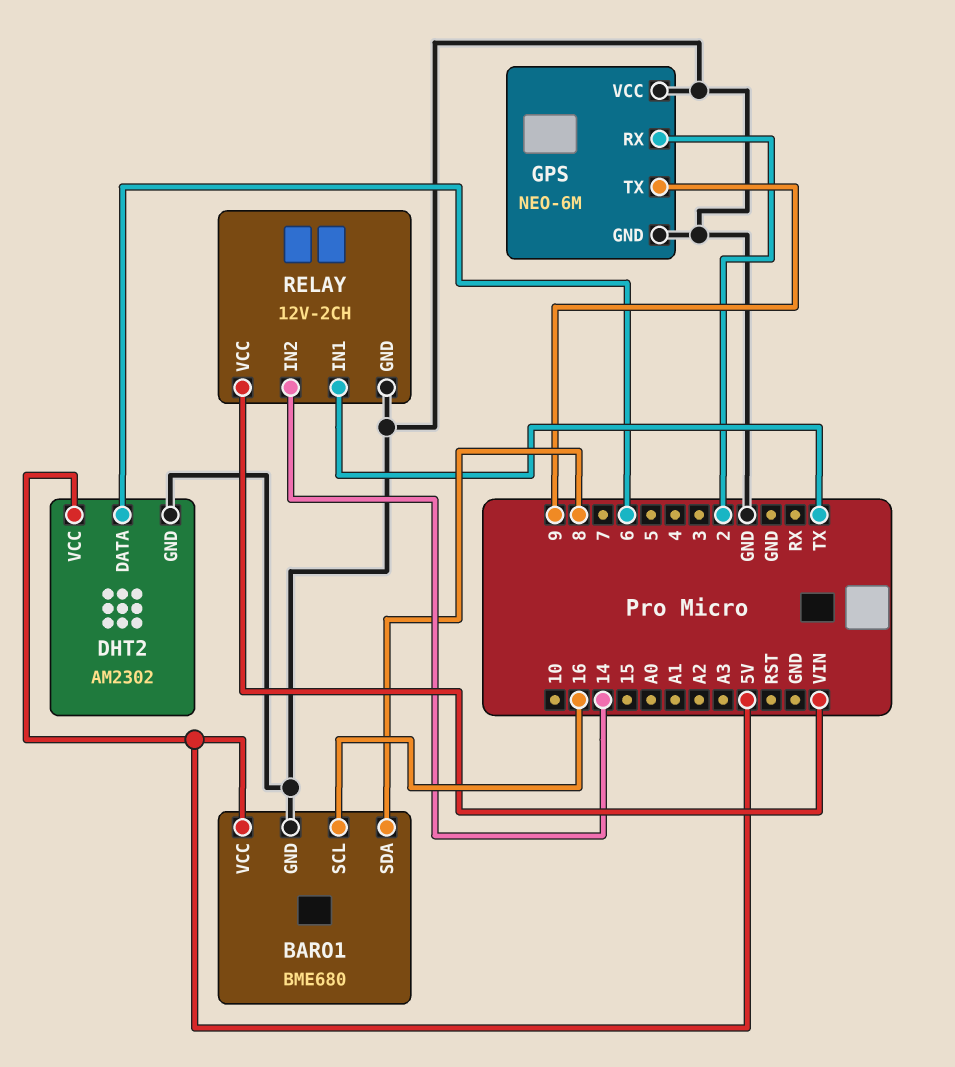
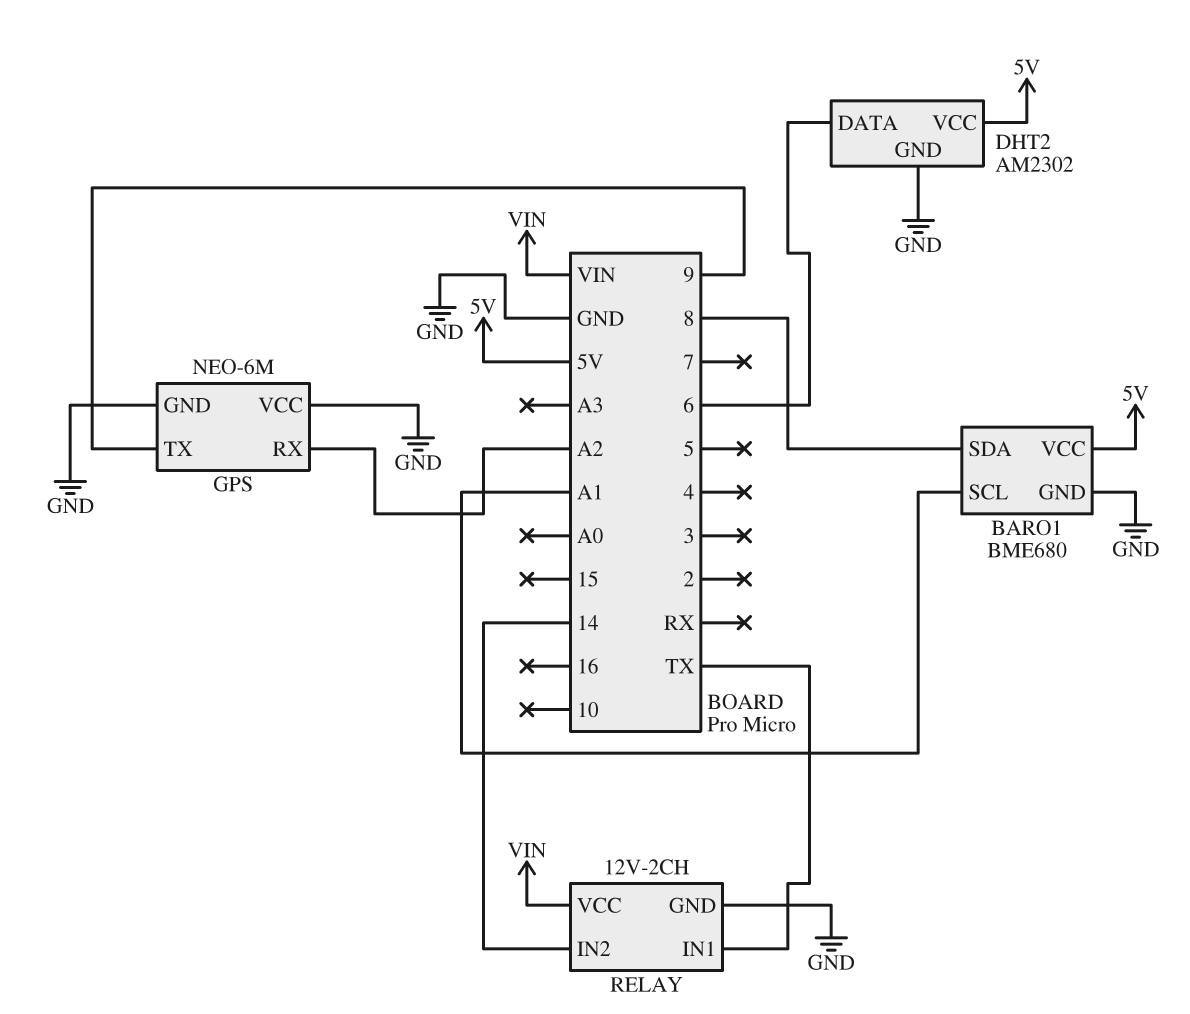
BARO1 pin SCL: 16 -> A1
GPS pin RX: 2 -> A2

